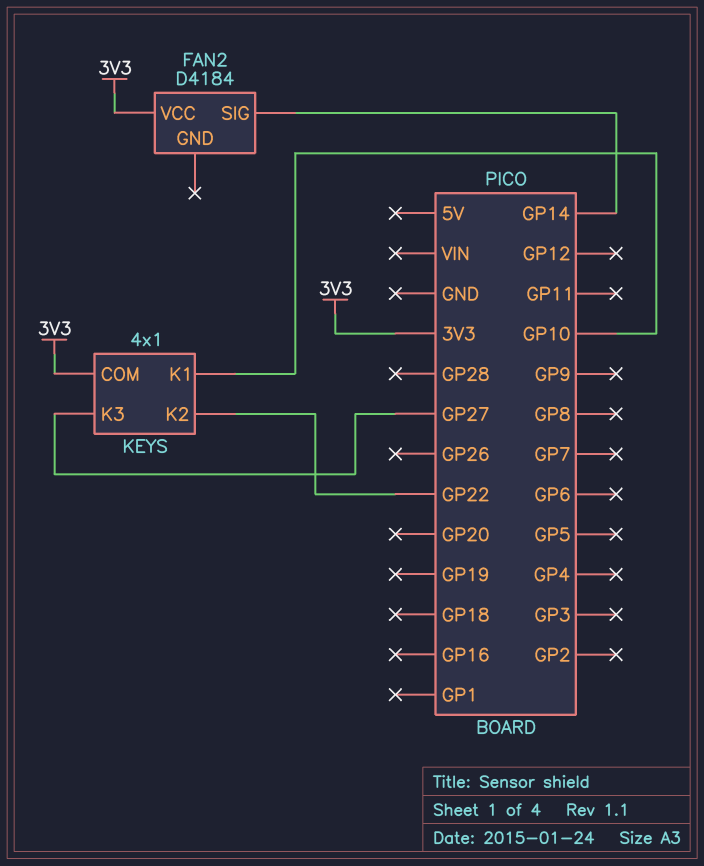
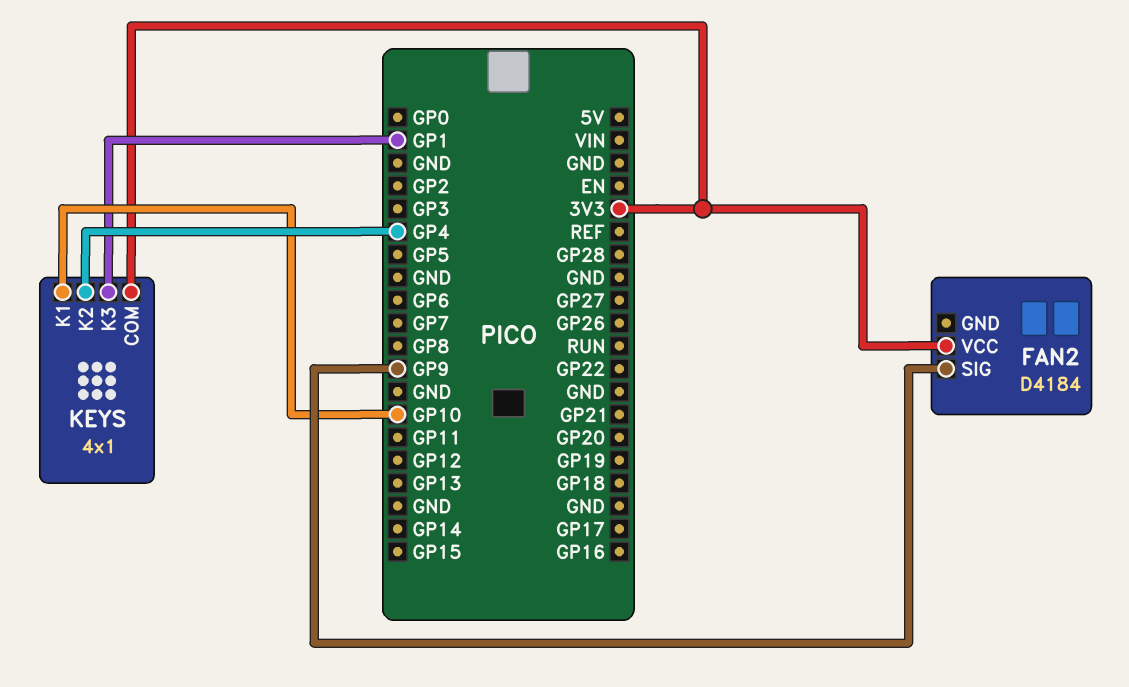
FAN2 pin SIG: GP14 -> GP9
KEYS pin K2: GP22 -> GP4
KEYS pin K3: GP27 -> GP1

